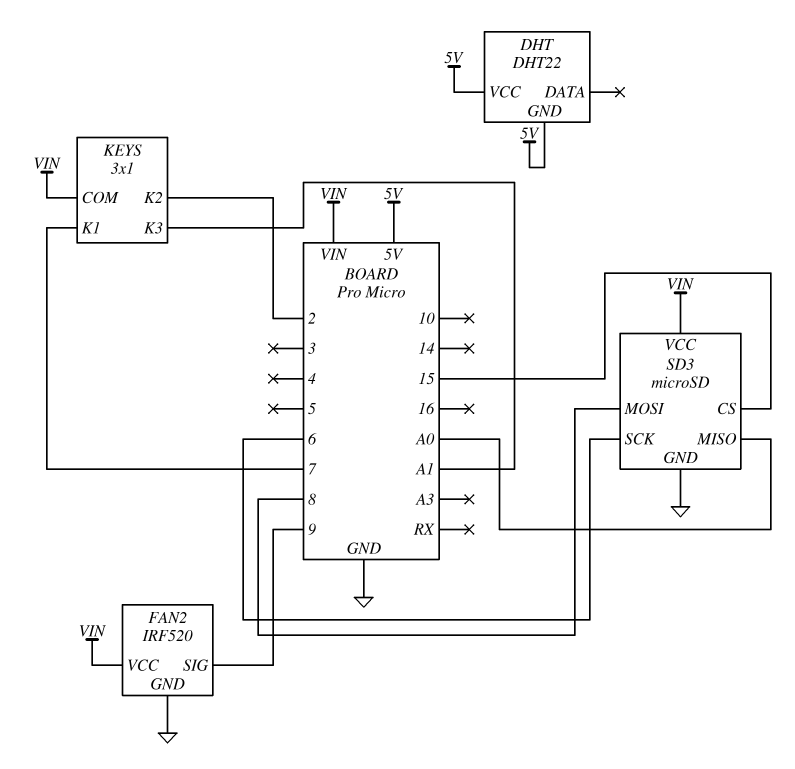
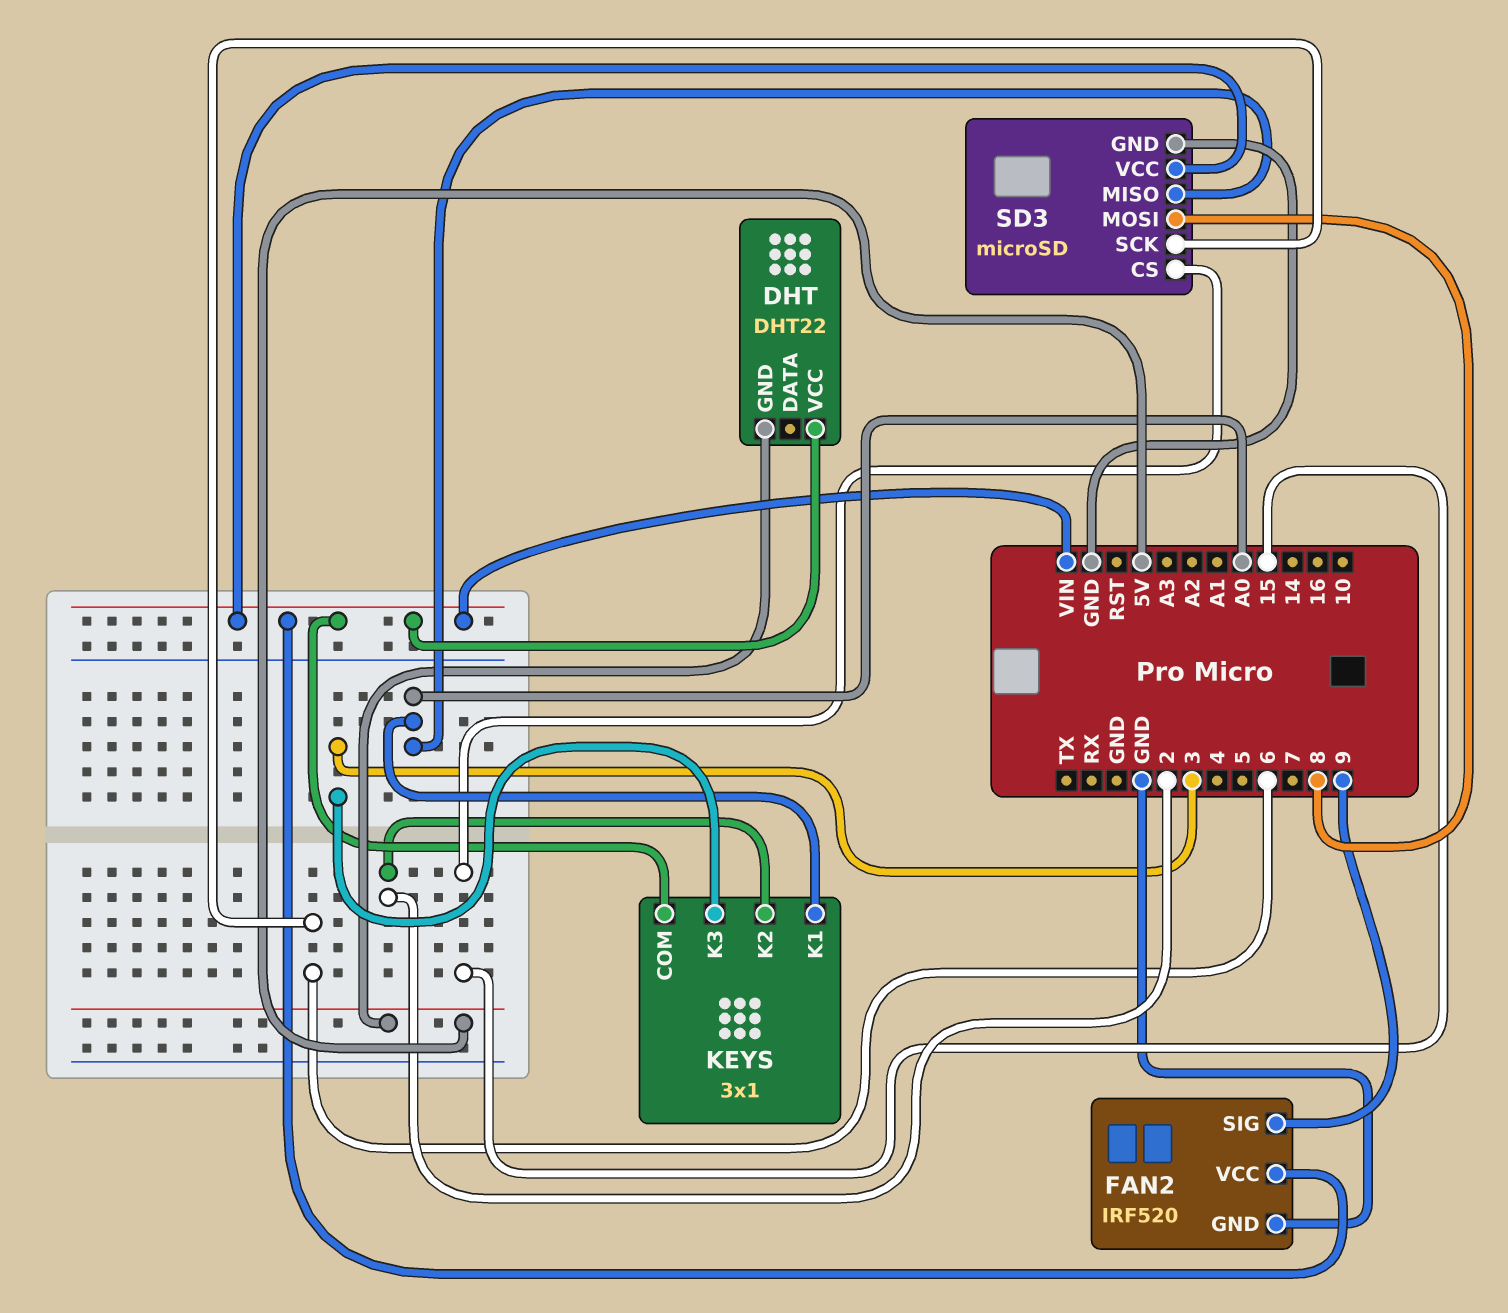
DHT pin VCC: 5V -> VIN
KEYS pin K1: 7 -> A0
KEYS pin K3: A1 -> 3

